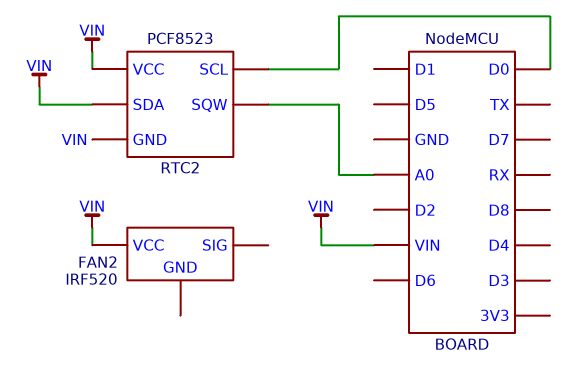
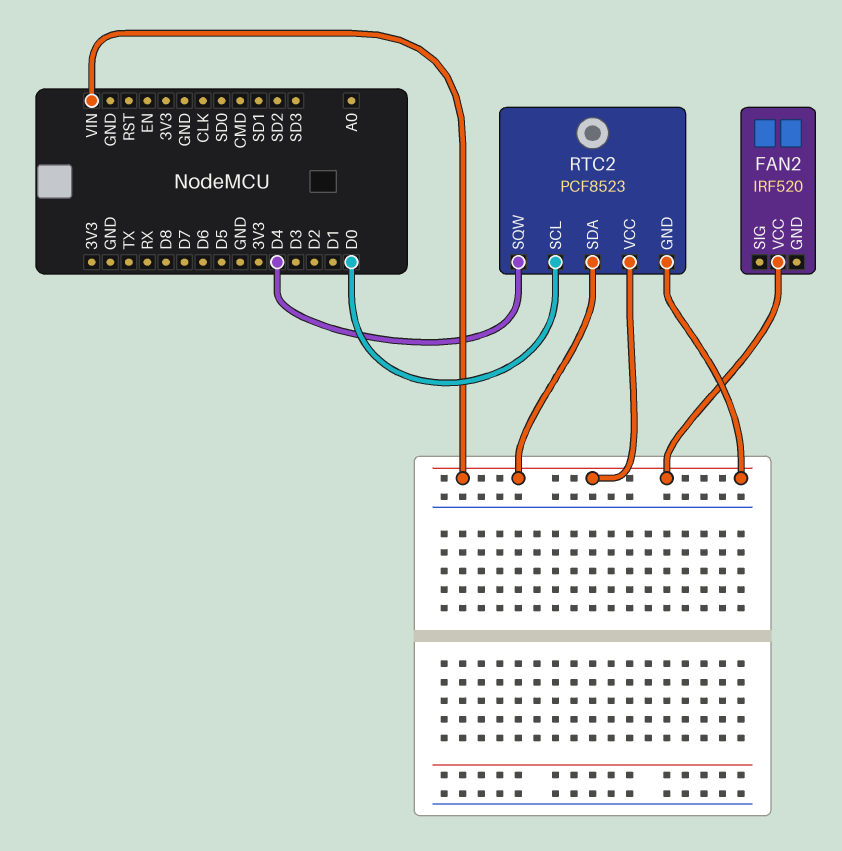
RTC2 pin SQW: A0 -> D4

